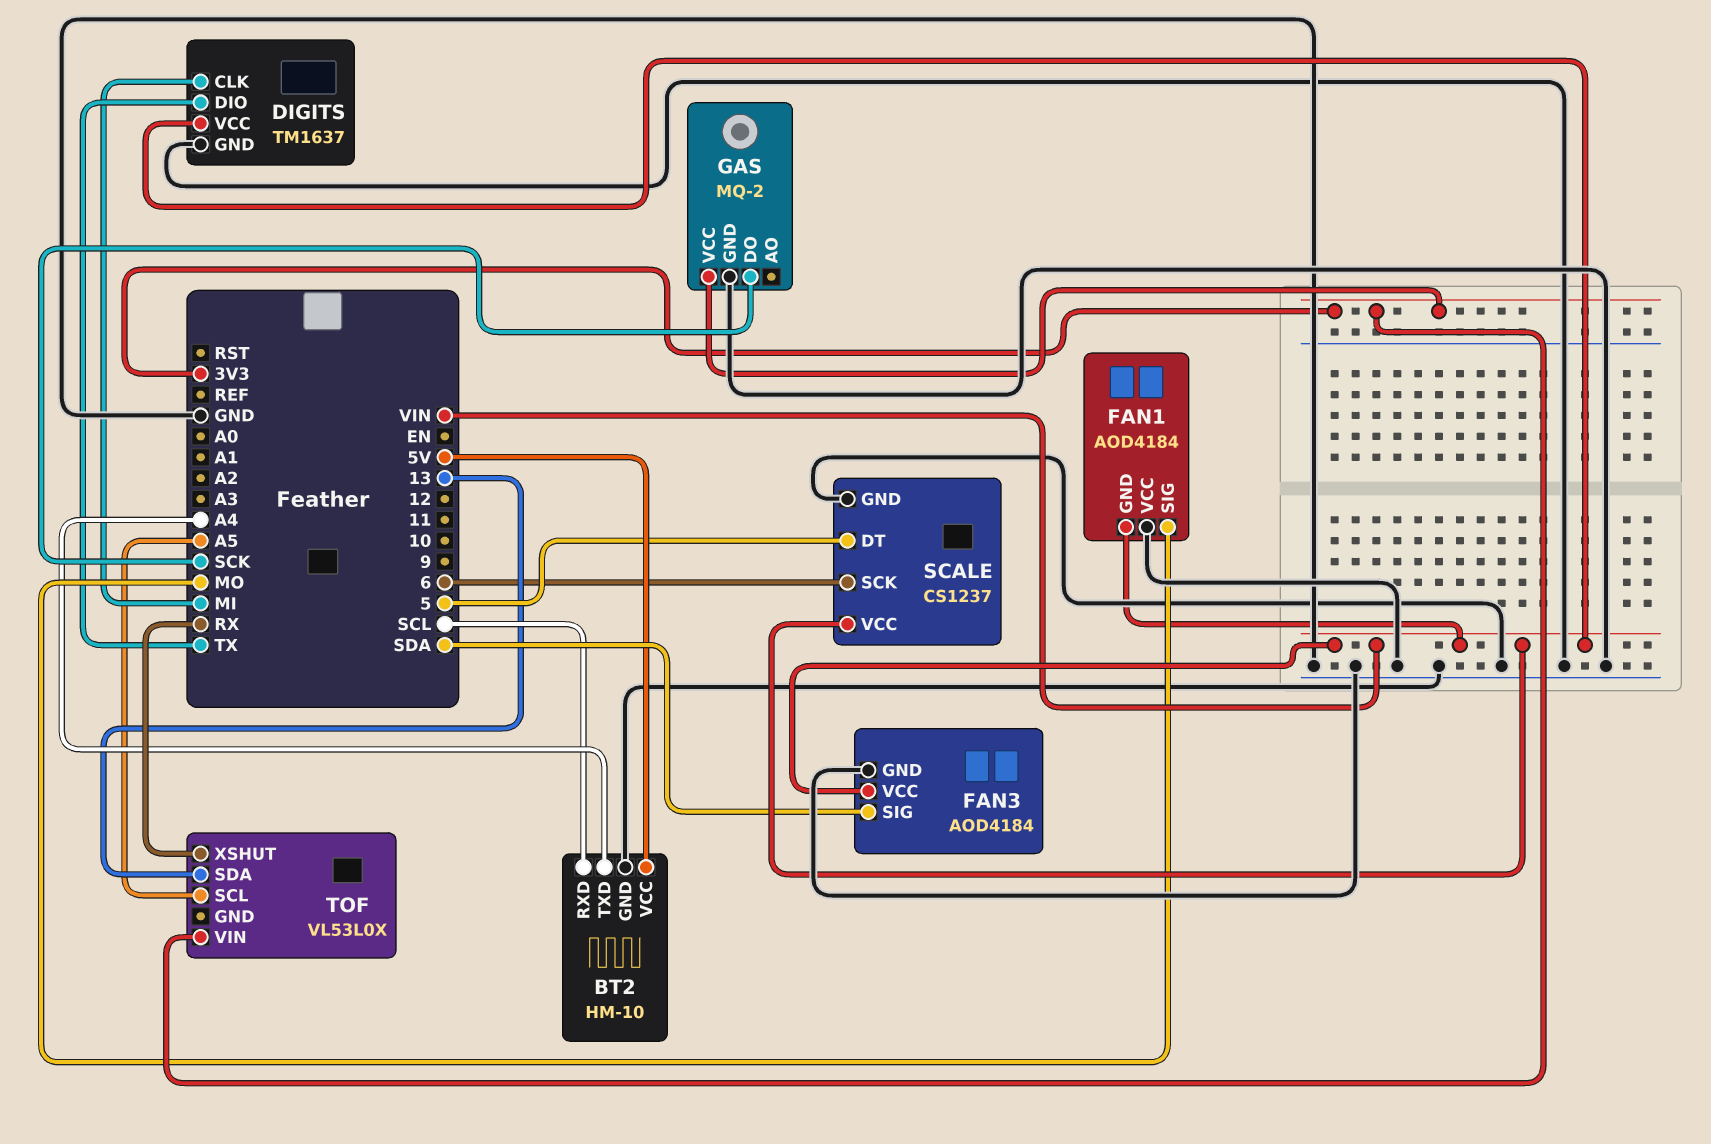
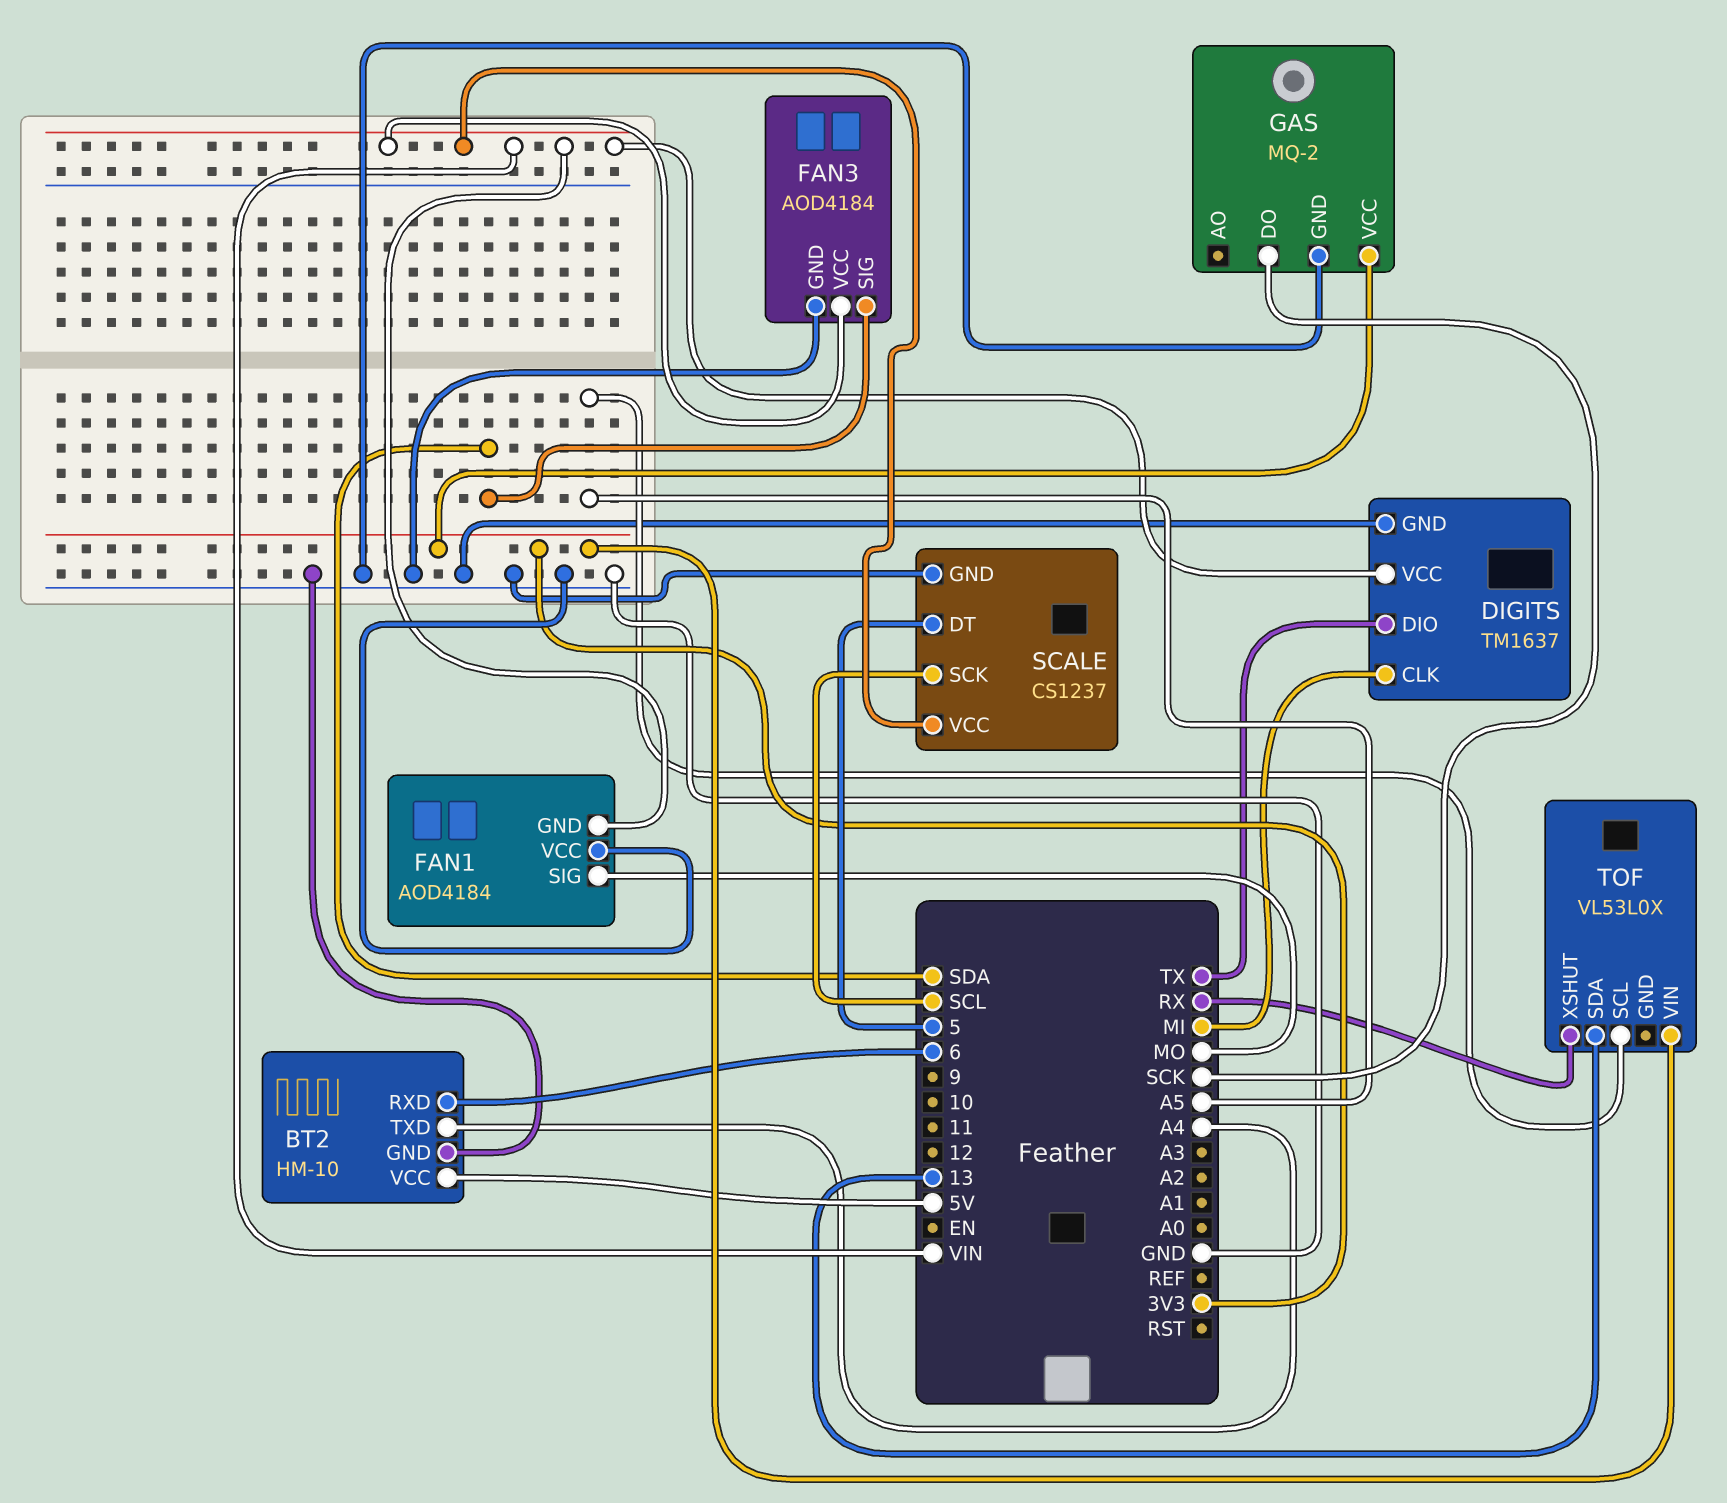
BT2 pin RXD: SCL -> 6
SCALE pin SCK: 6 -> SCL

